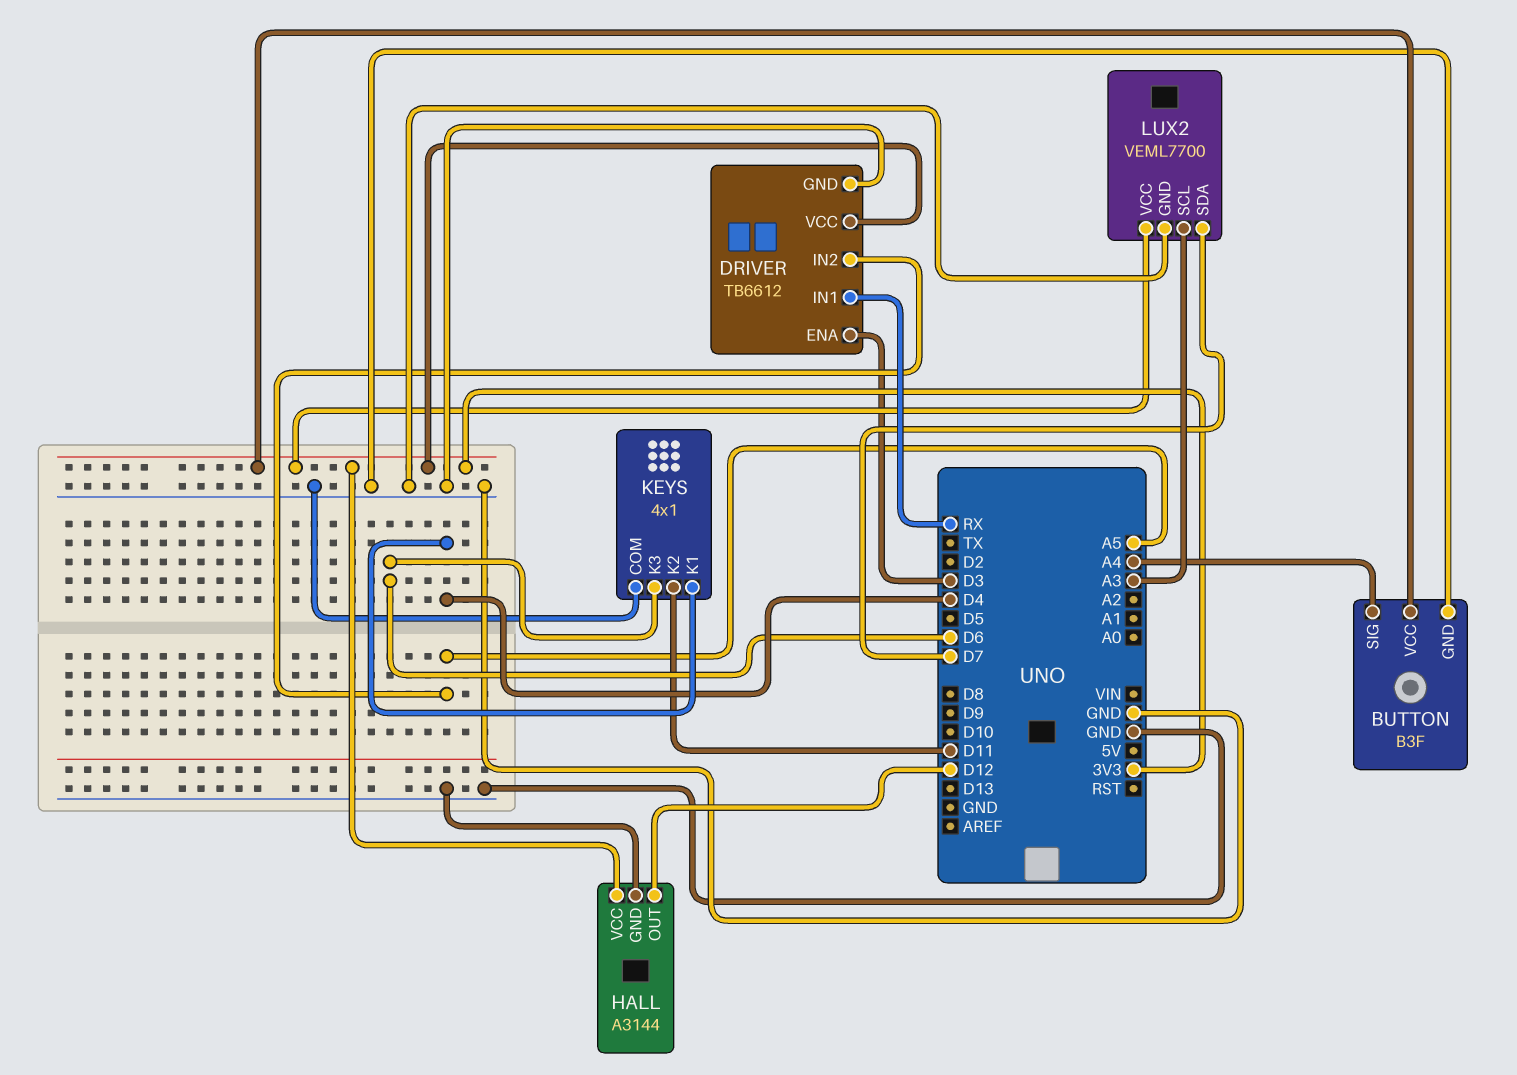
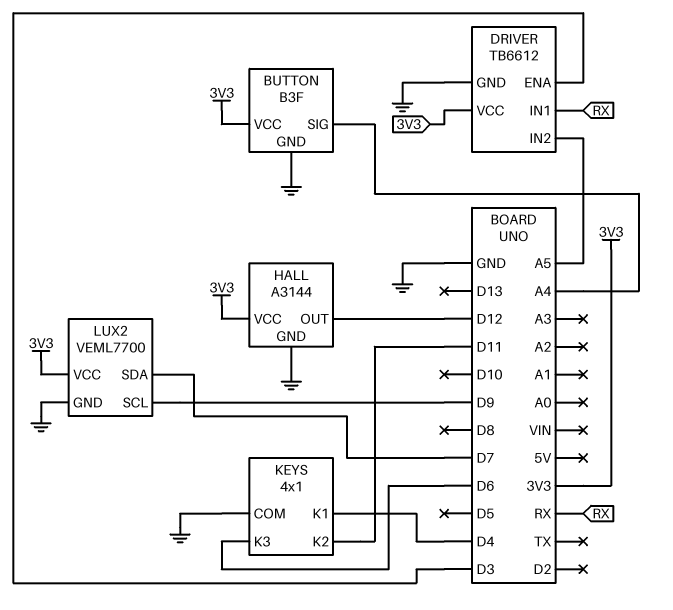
LUX2 pin SCL: A3 -> D9

